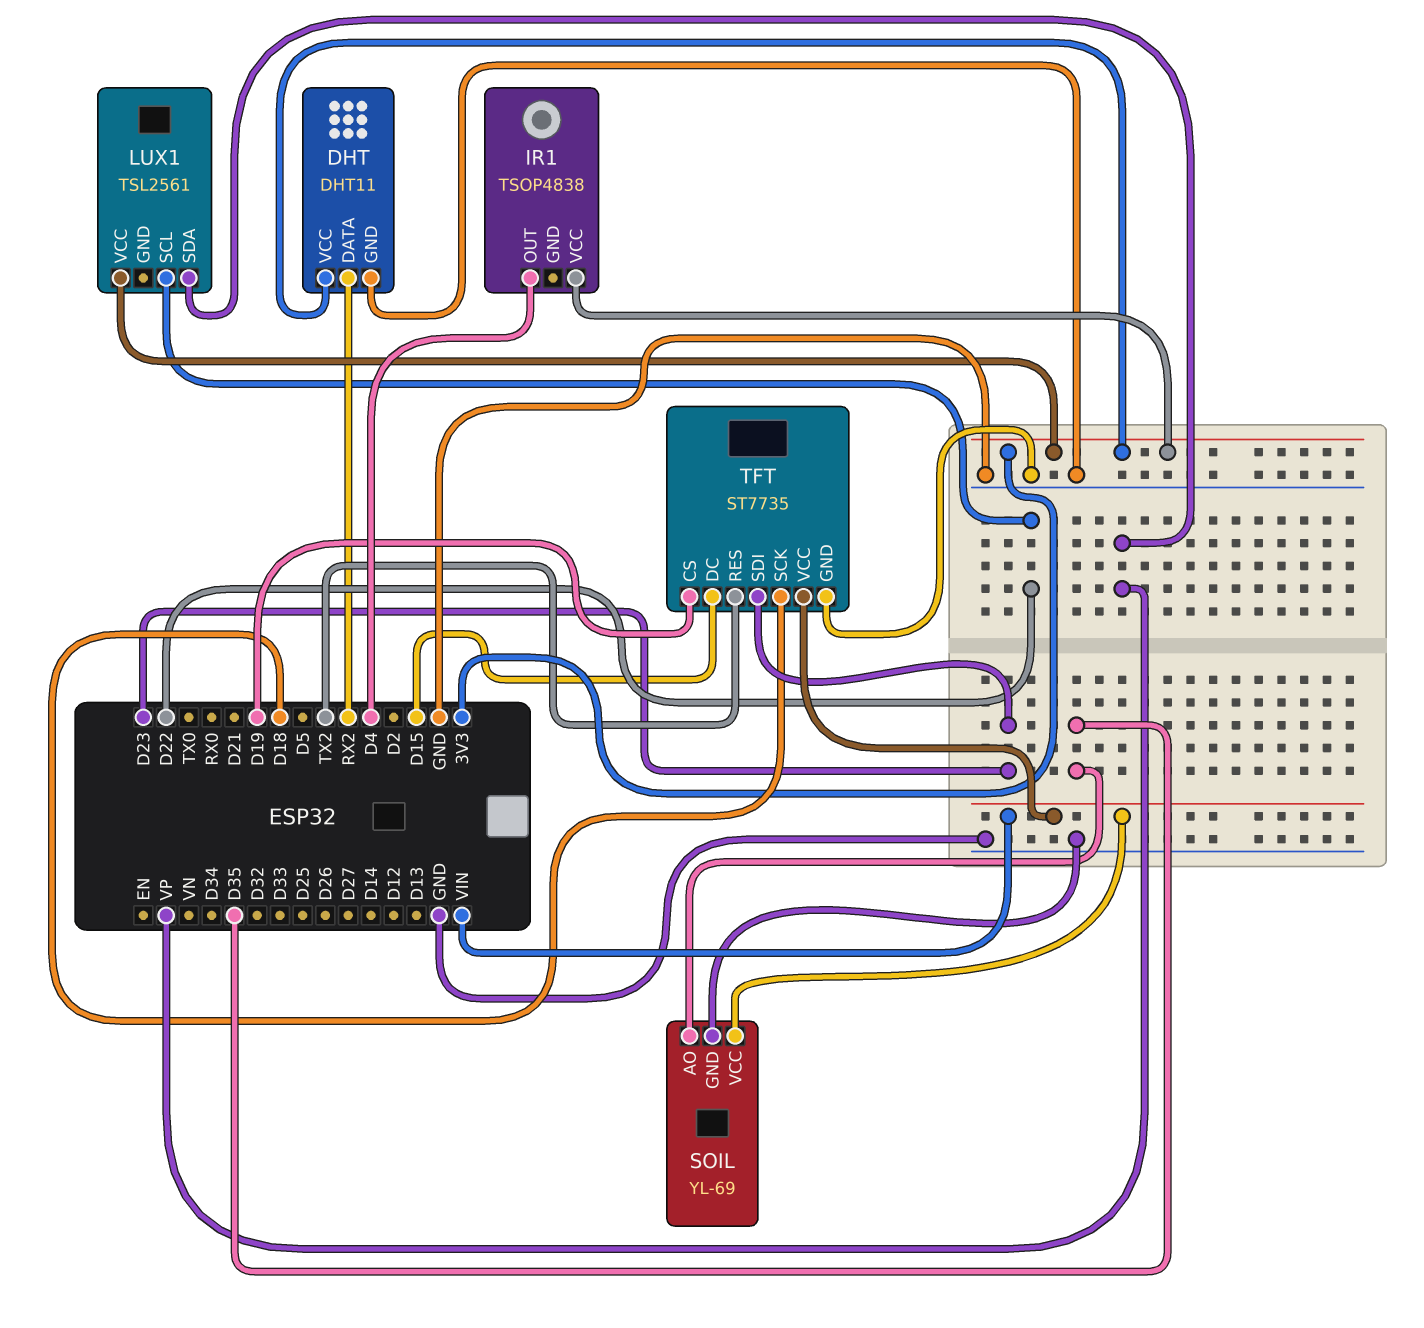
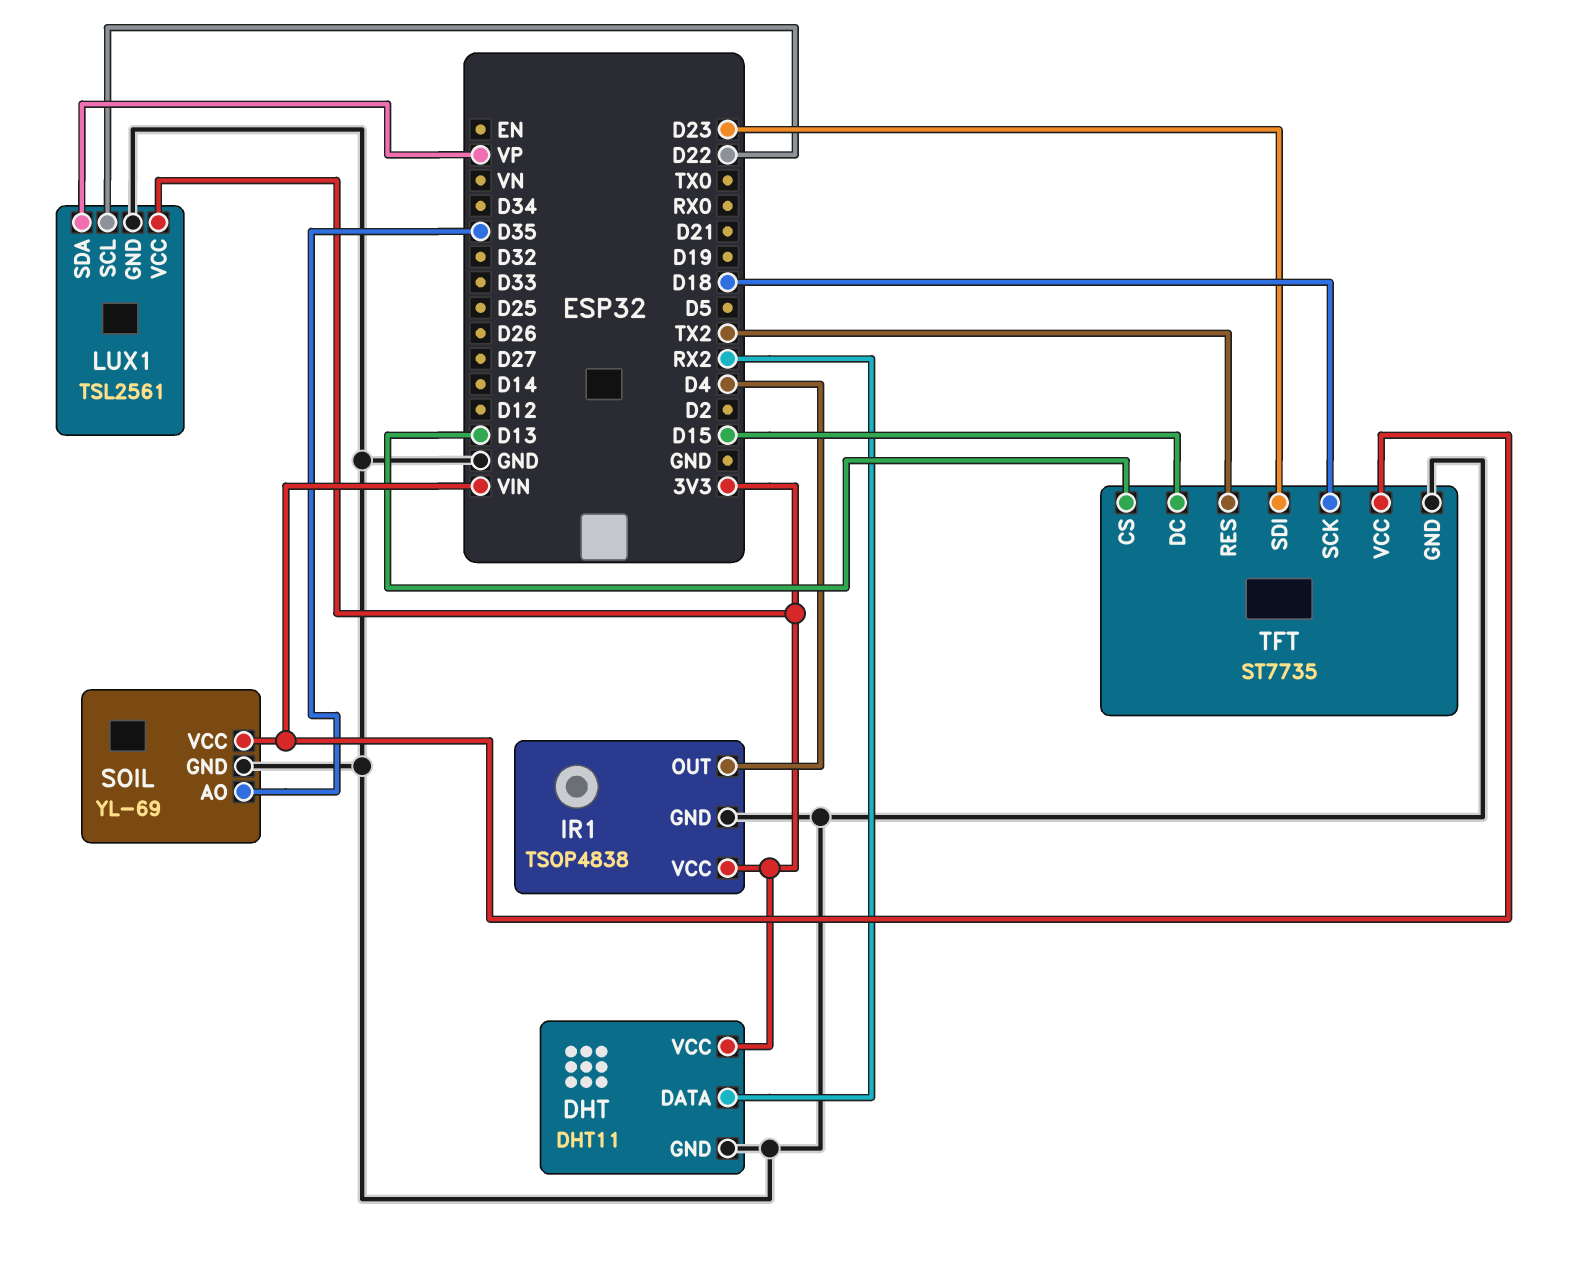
IR1 pin GND: none -> GND
LUX1 pin GND: none -> GND
TFT pin CS: D19 -> D13

